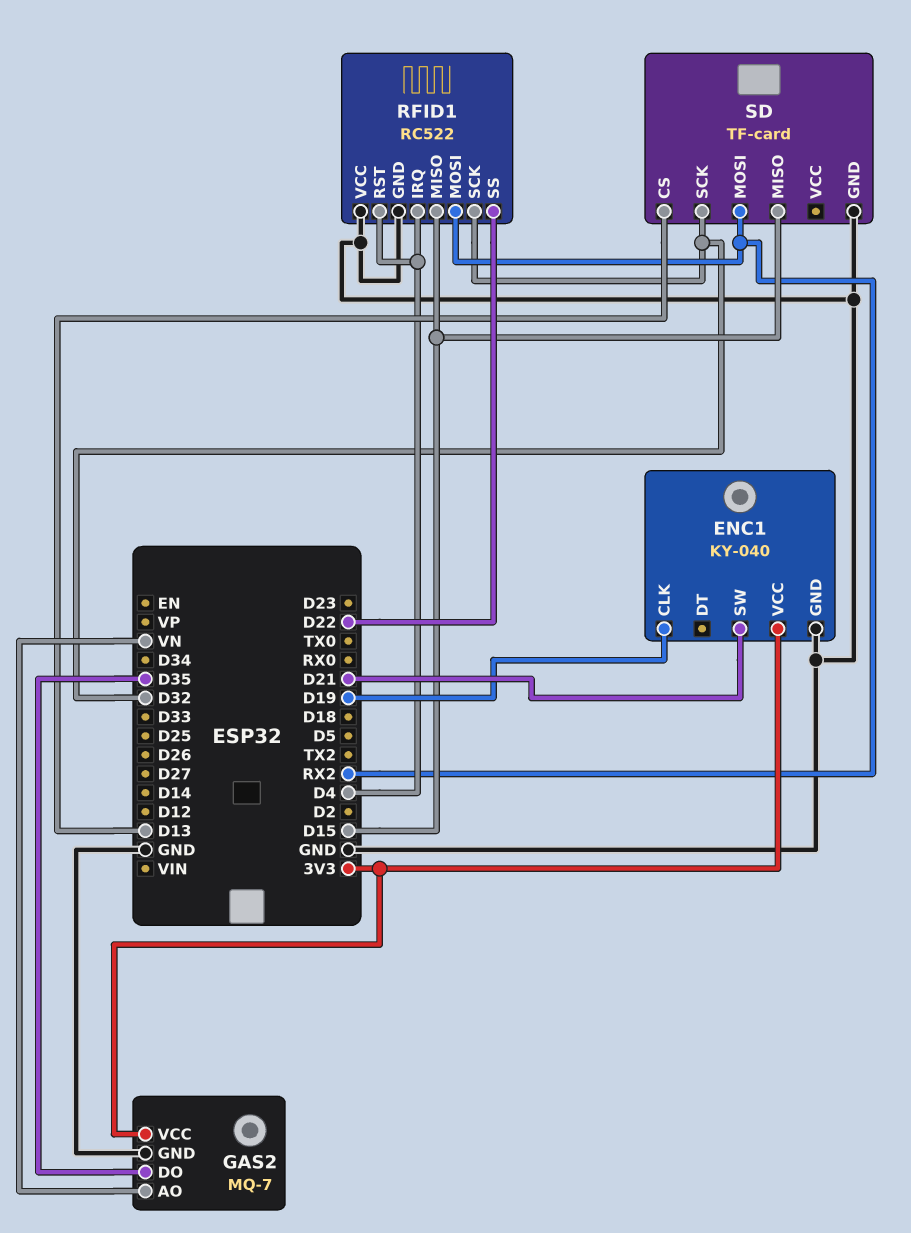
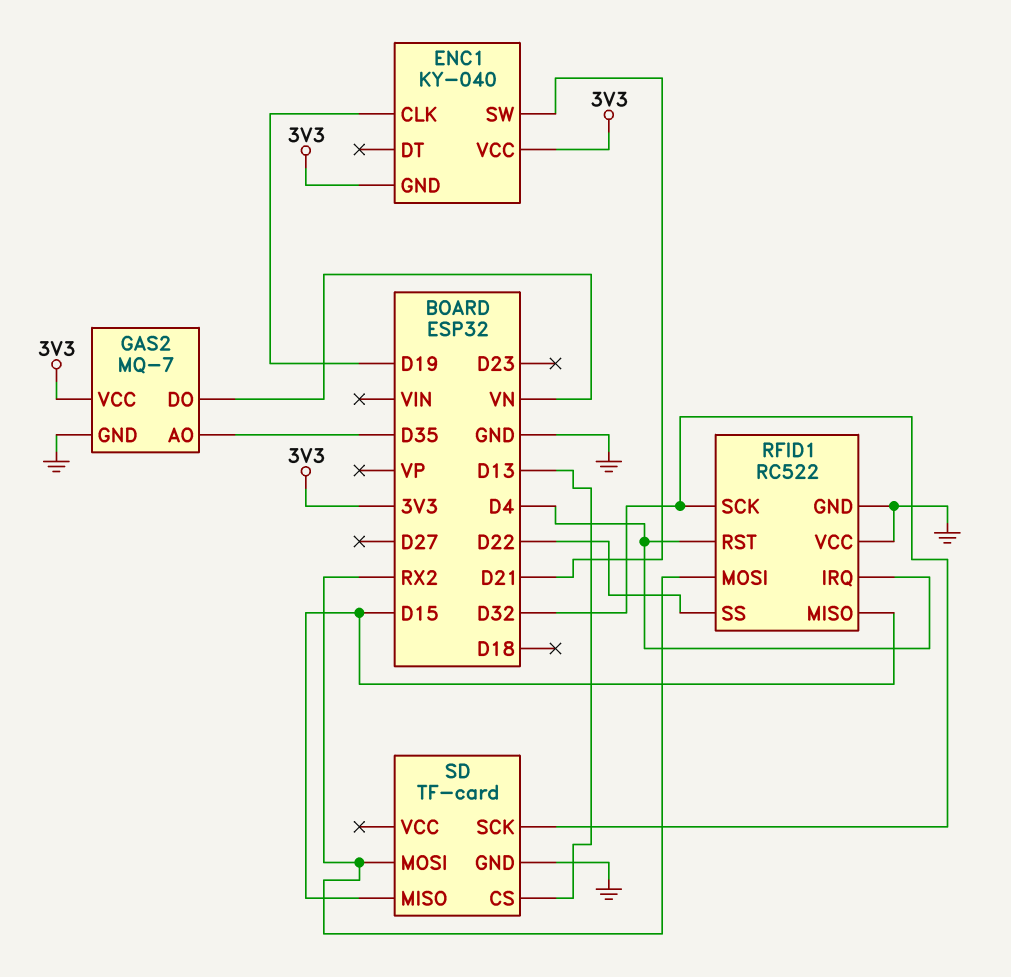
ENC1 pin GND: GND -> 3V3
GAS2 pin AO: VN -> D35
GAS2 pin DO: D35 -> VN

